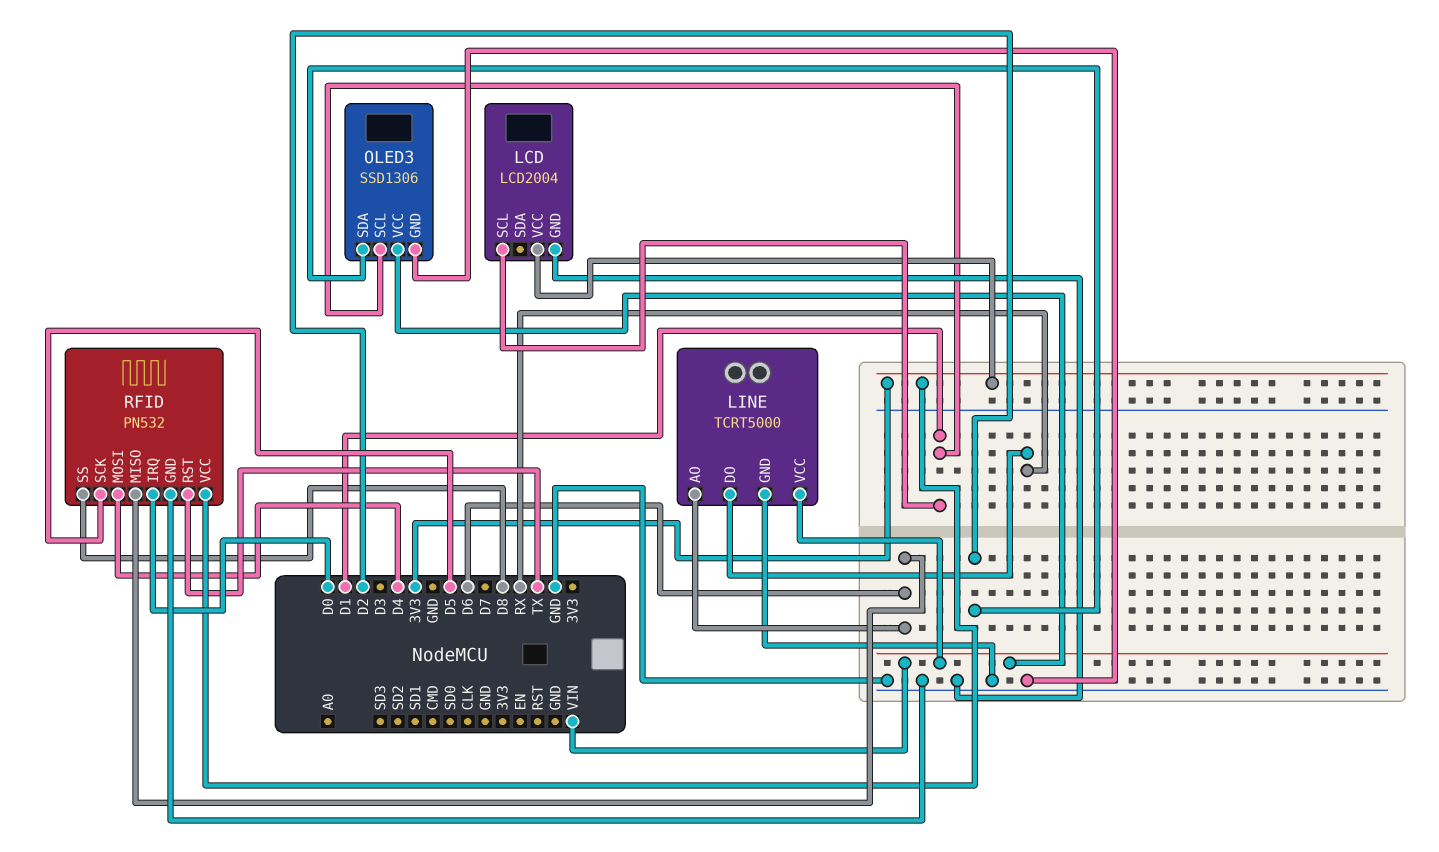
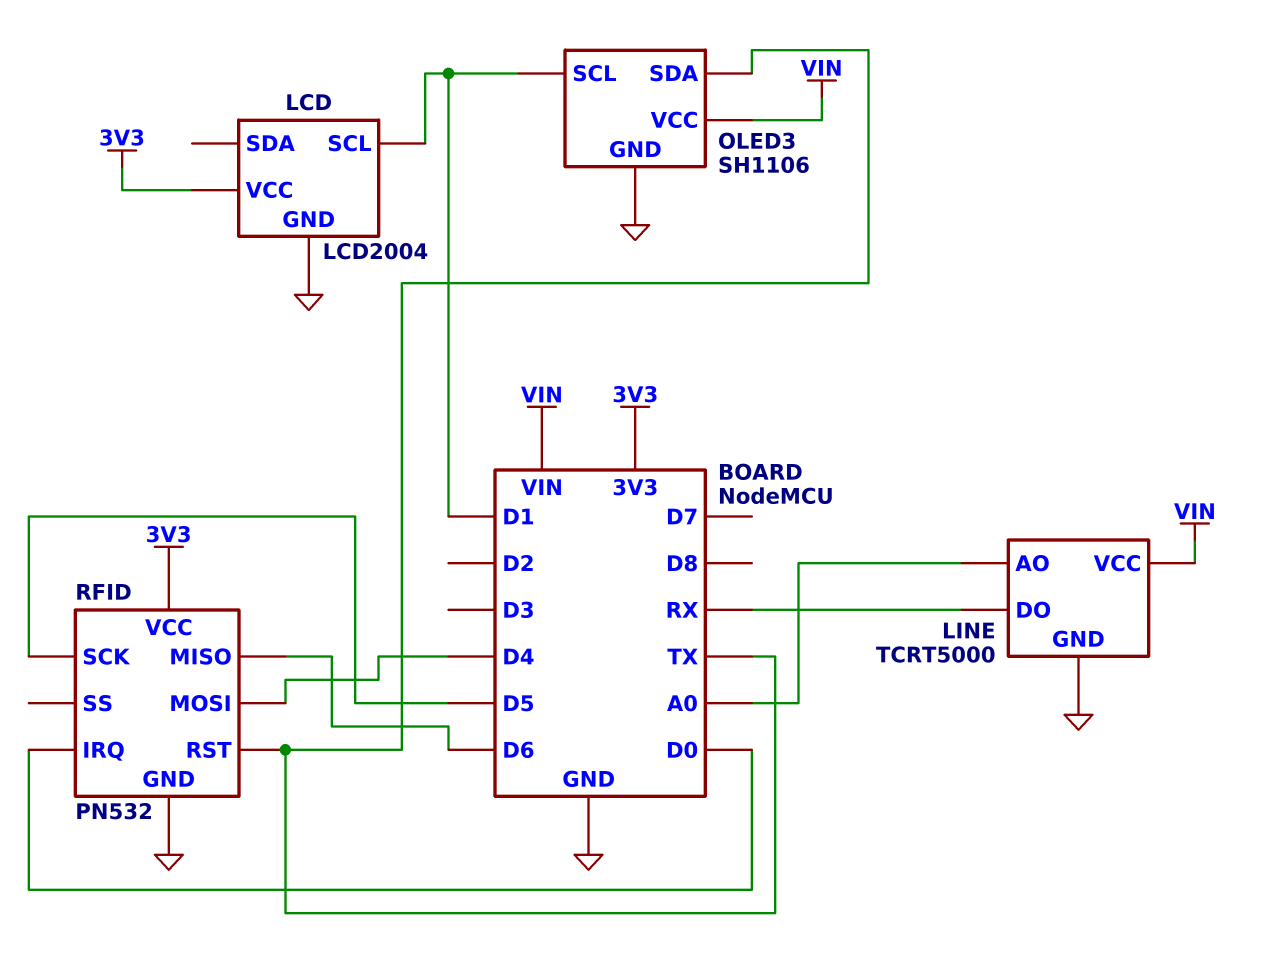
LINE pin AO: D6 -> A0
OLED3: SSD1306 -> SH1106
OLED3 pin SDA: D2 -> TX
RFID pin SS: D8 -> none

